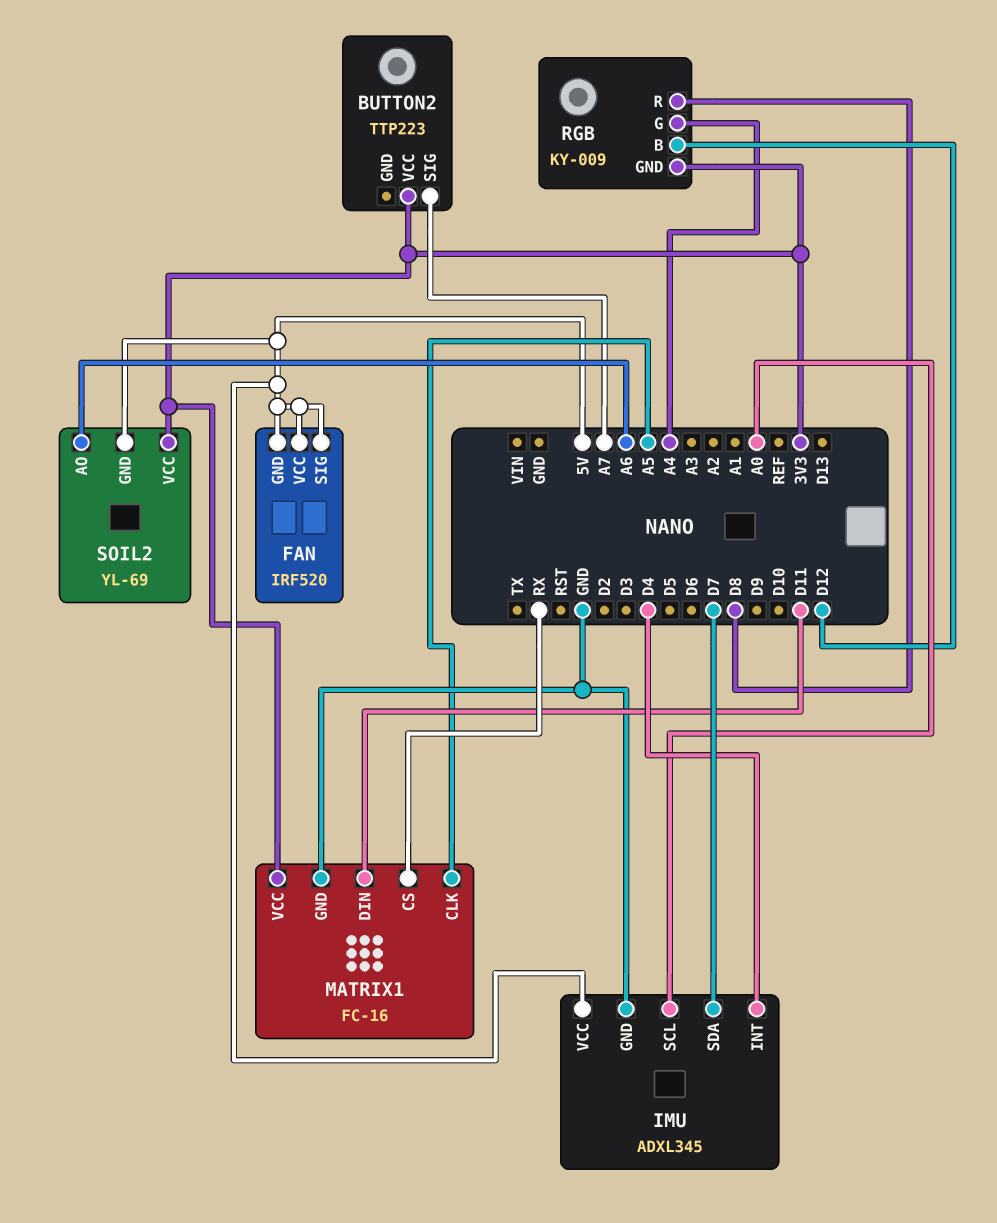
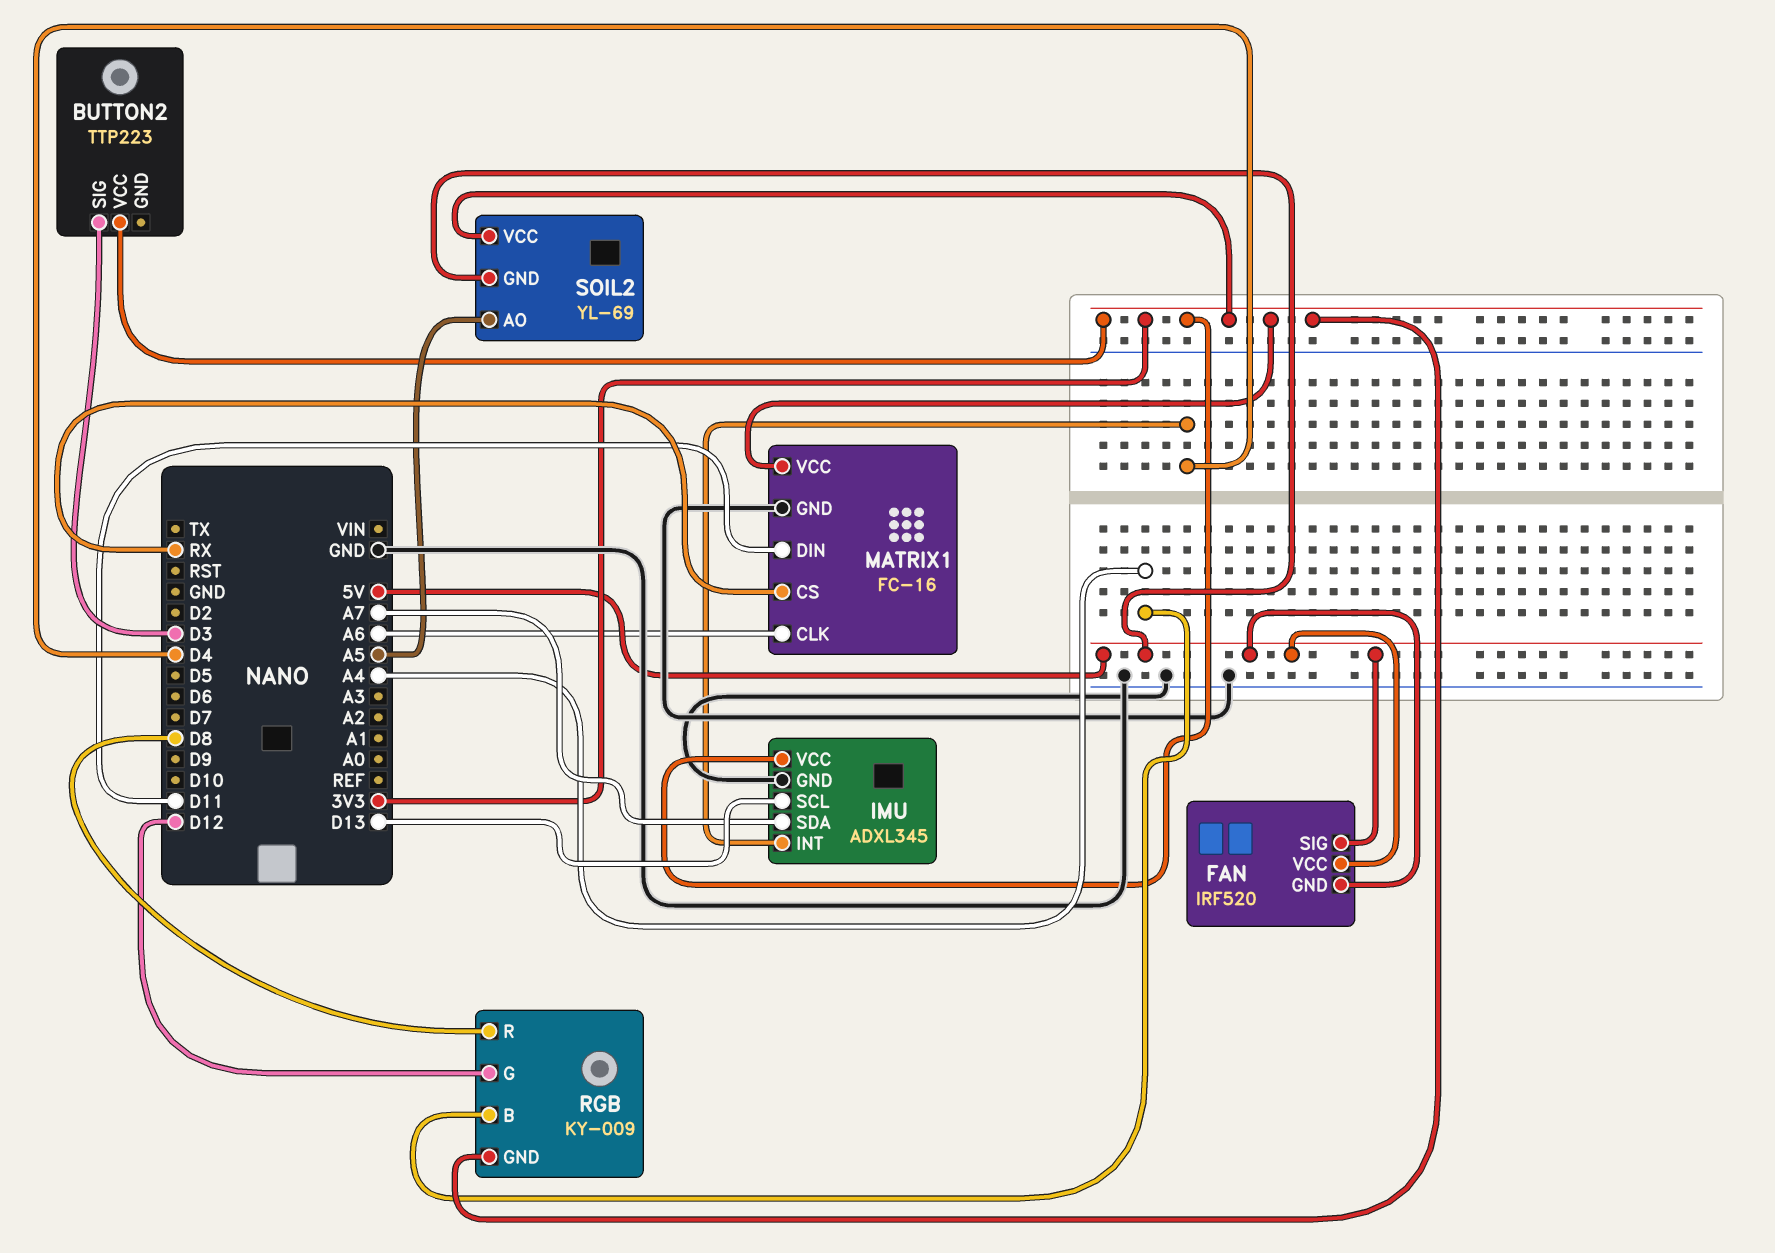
BUTTON2 pin SIG: A7 -> D3
IMU pin SCL: A0 -> D13
IMU pin SDA: D7 -> A7
IMU pin VCC: 5V -> 3V3
MATRIX1 pin CLK: A5 -> A6
RGB pin B: D12 -> A4
RGB pin G: A4 -> D12
SOIL2 pin AO: A6 -> A5

